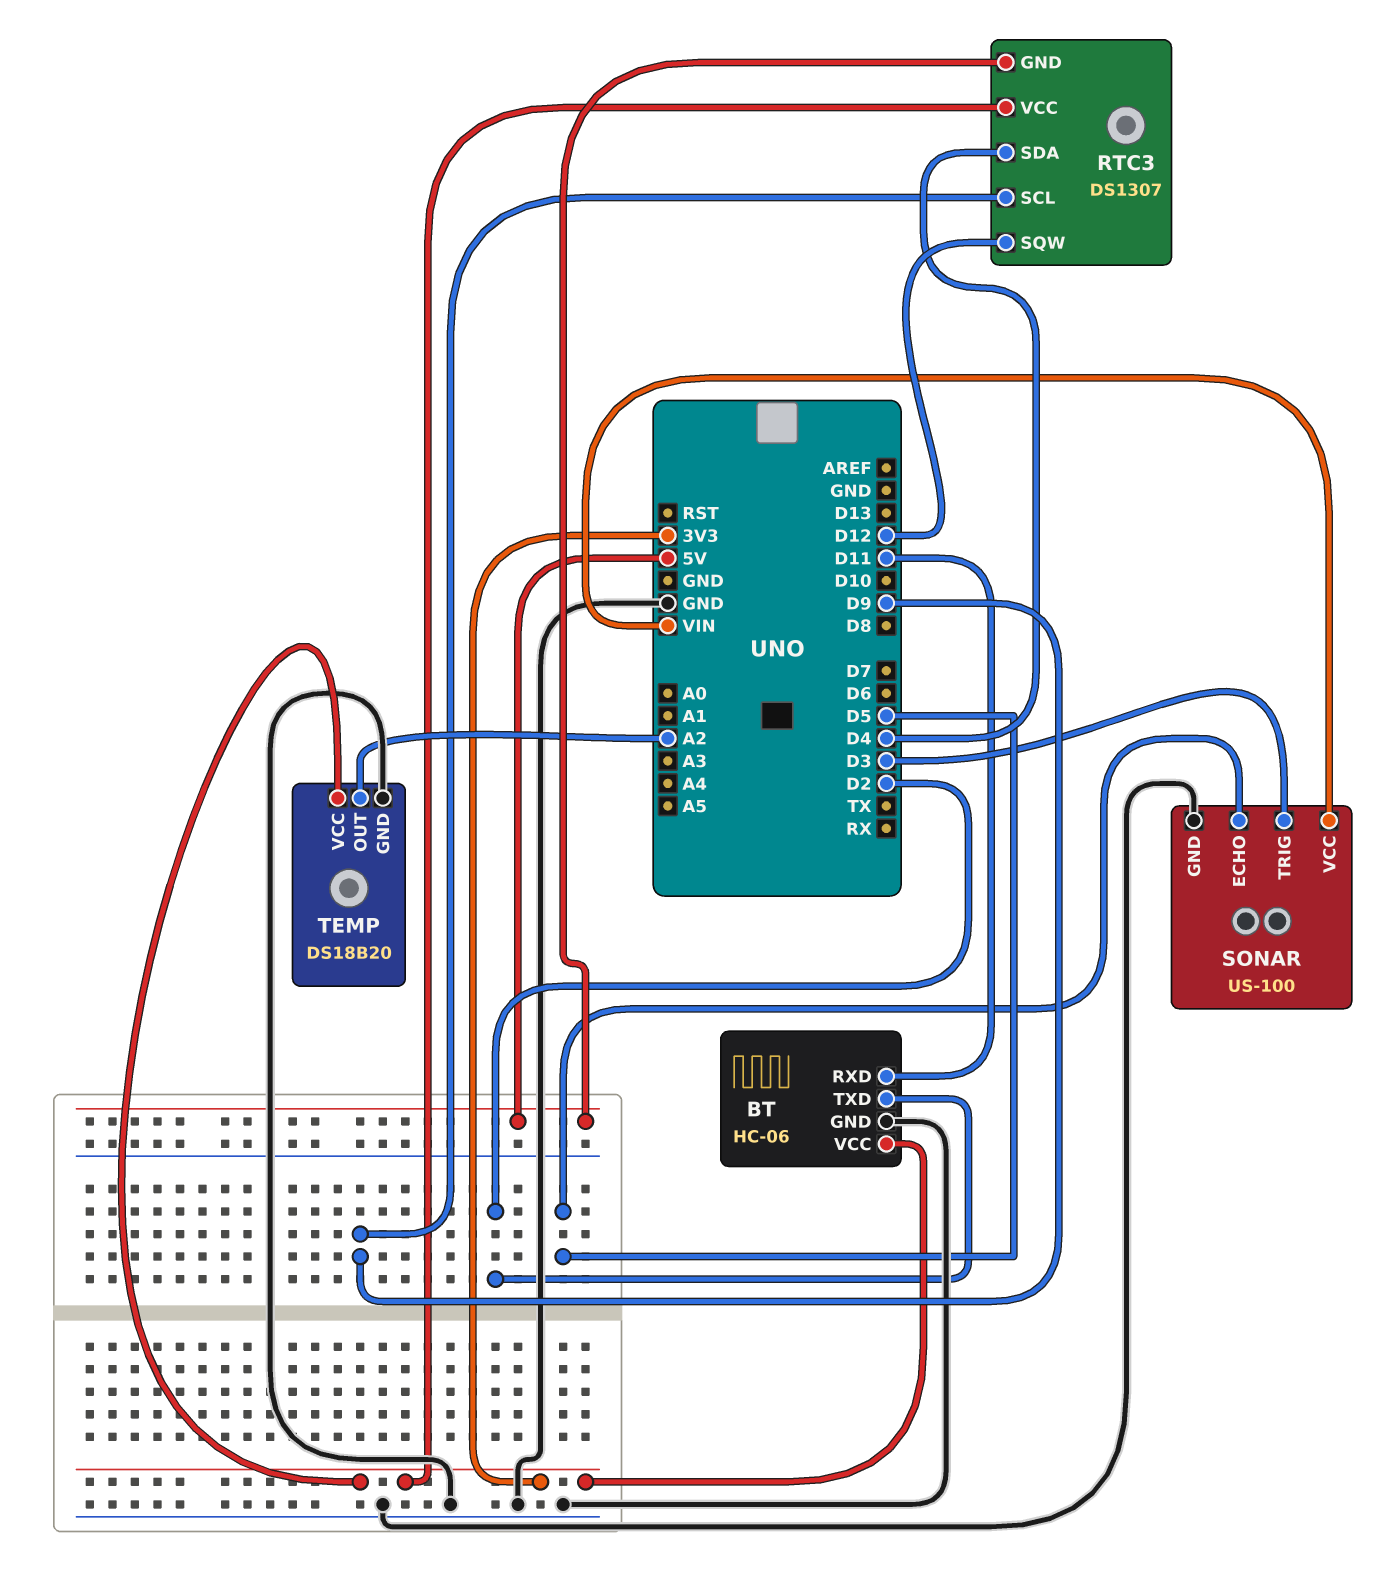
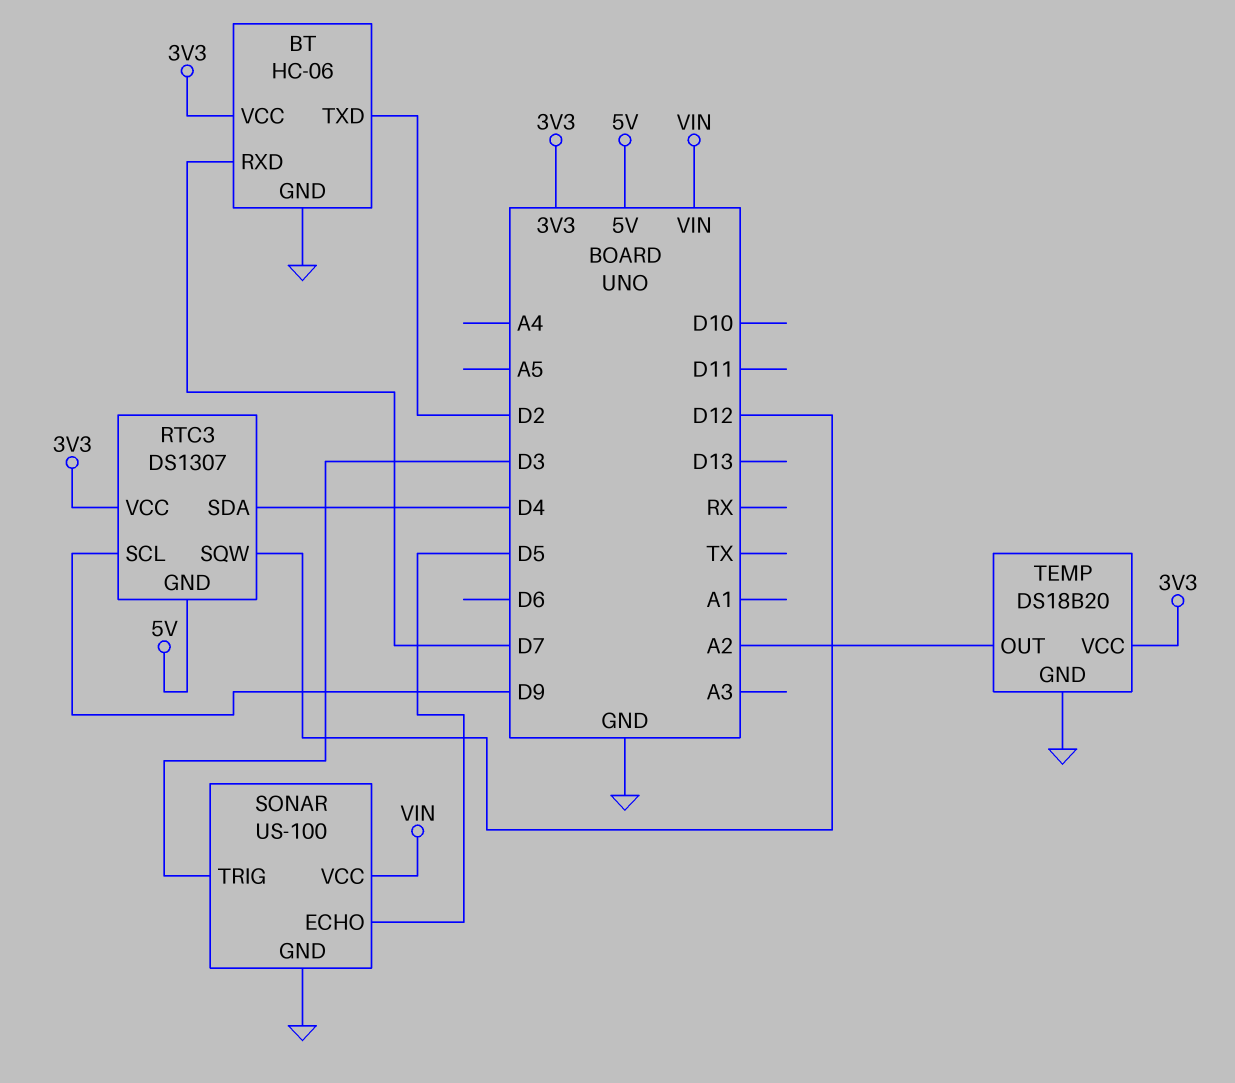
BT pin RXD: D11 -> D7

